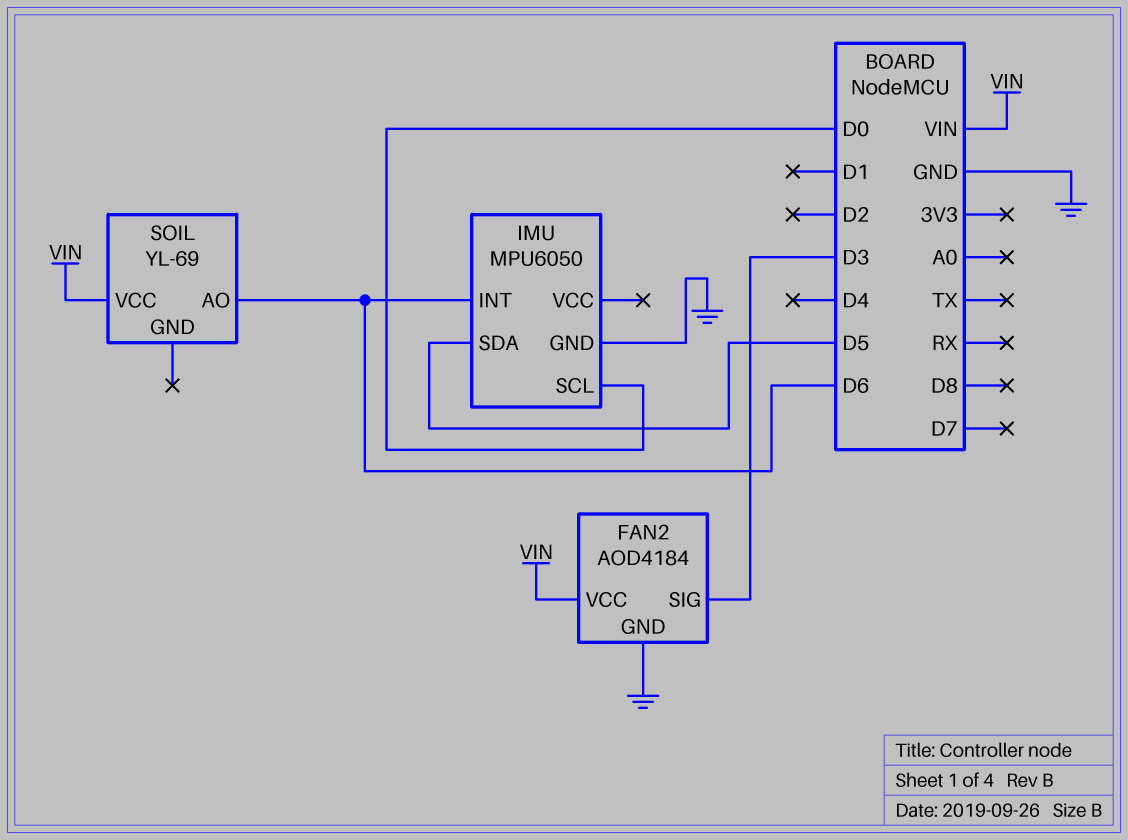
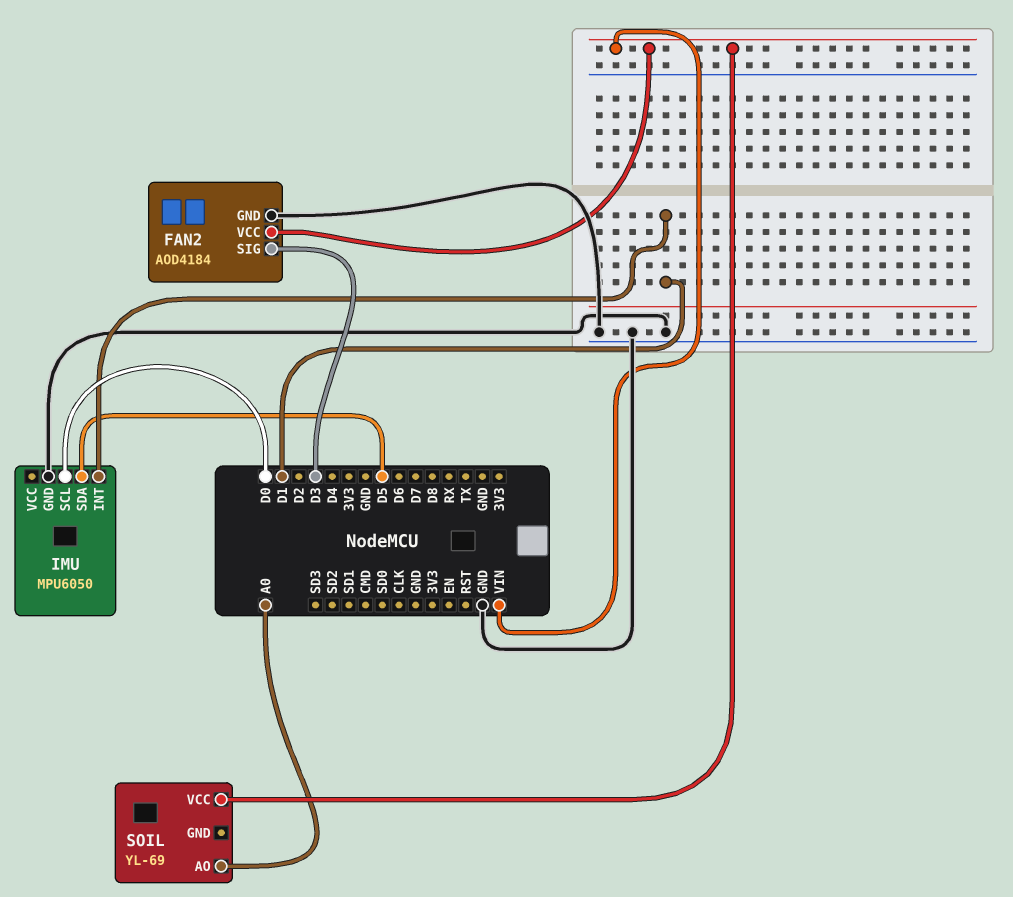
IMU pin INT: D6 -> D1
SOIL pin AO: D6 -> A0

